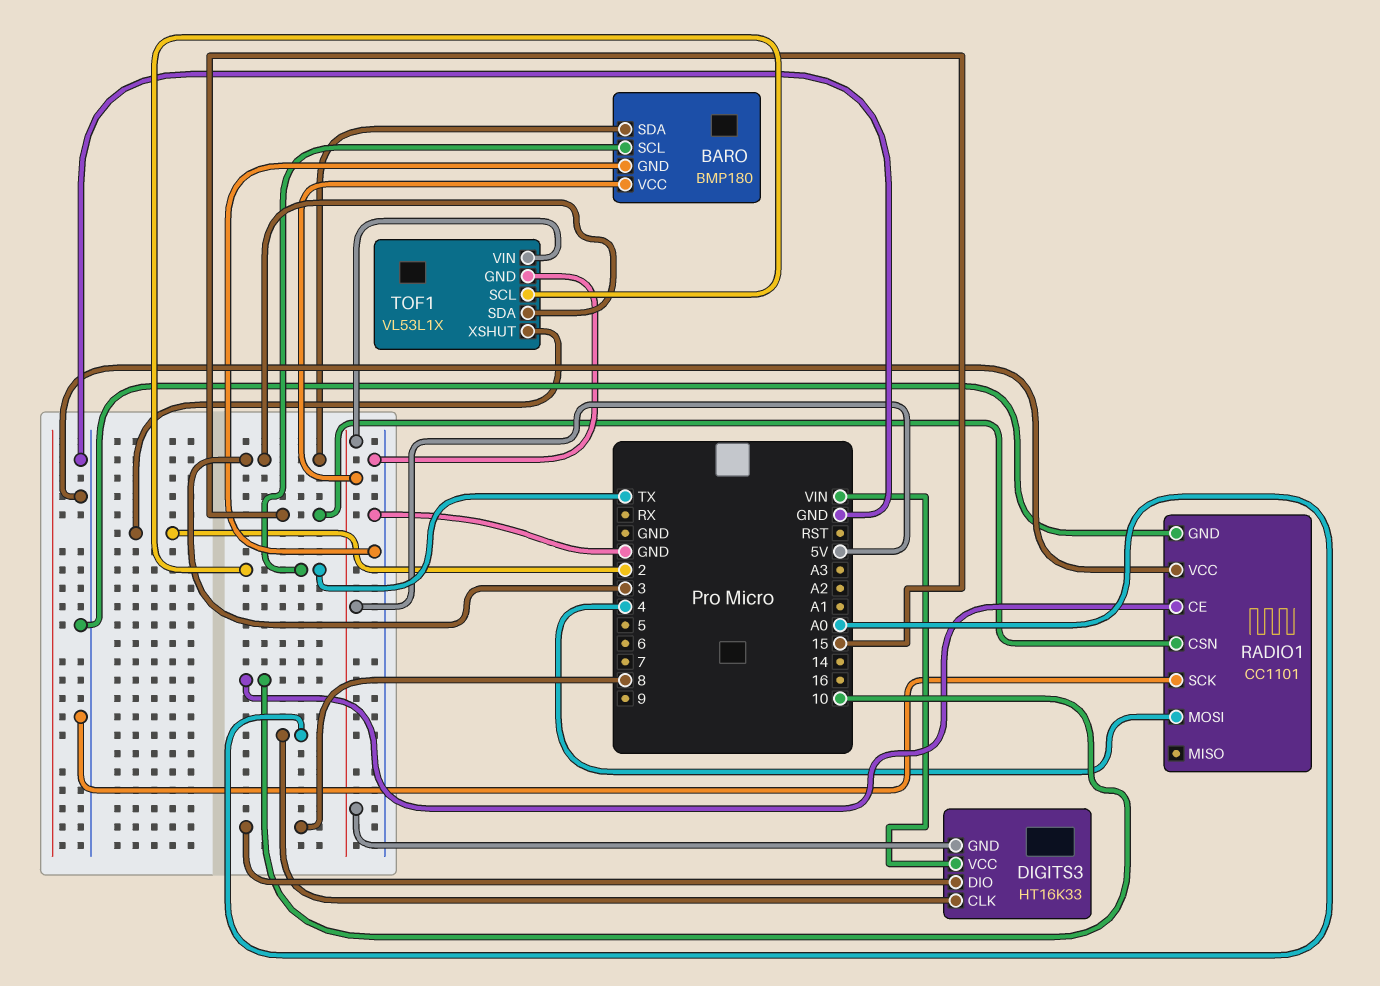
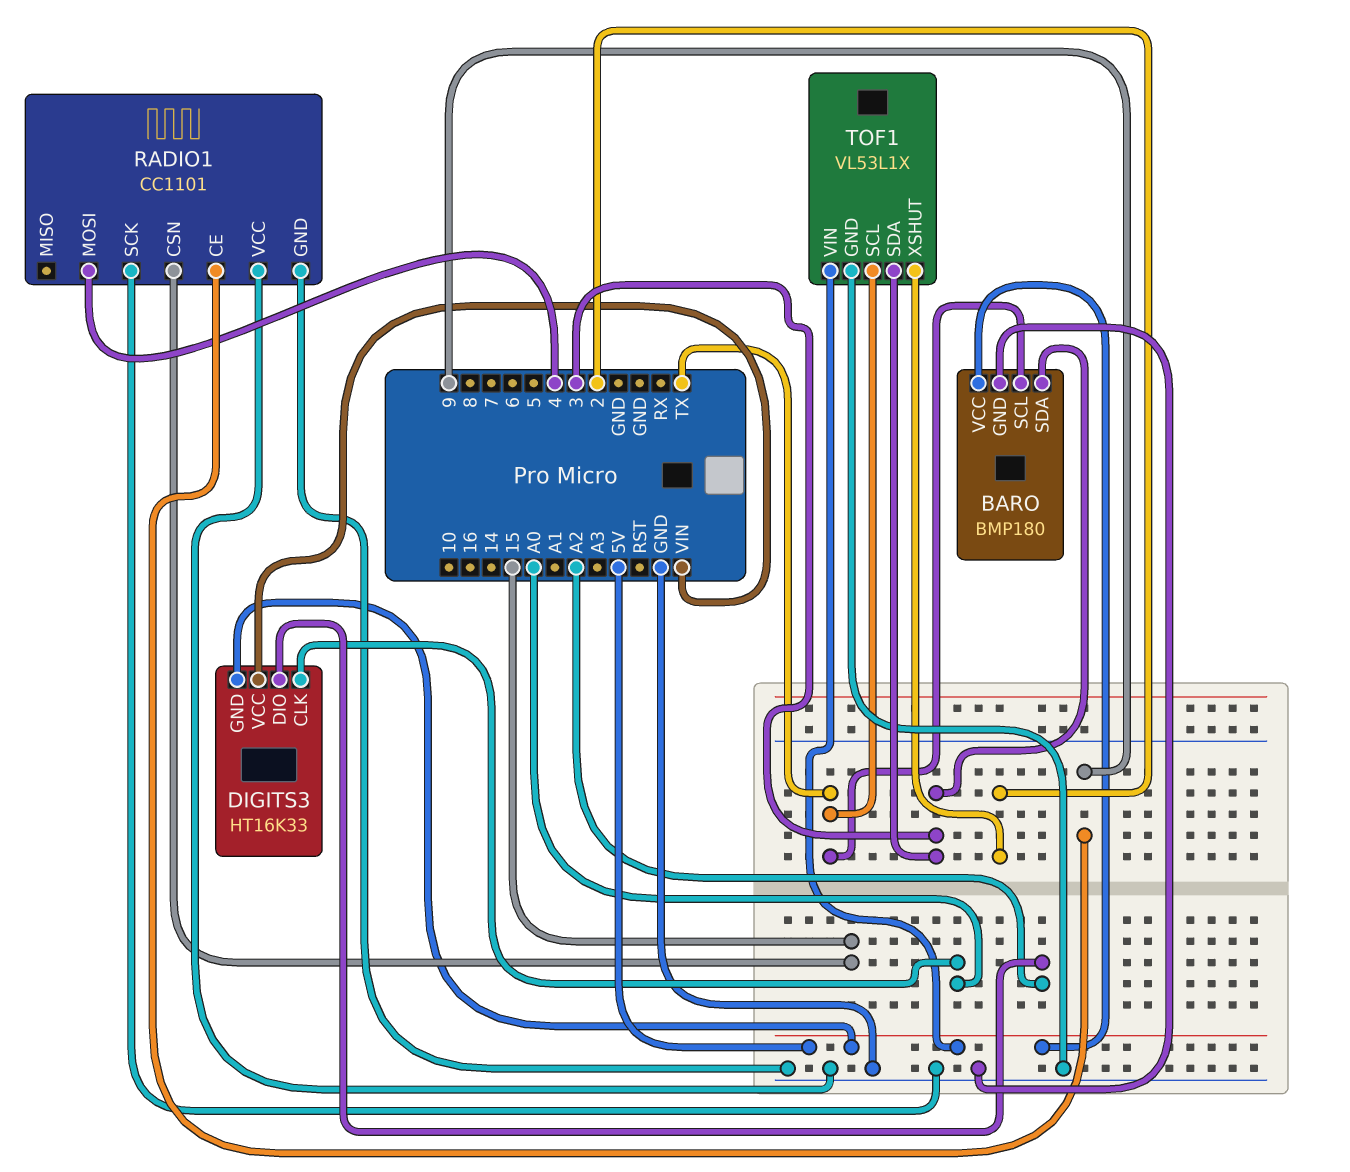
DIGITS3 pin DIO: 8 -> A2
RADIO1 pin CE: 10 -> 9

